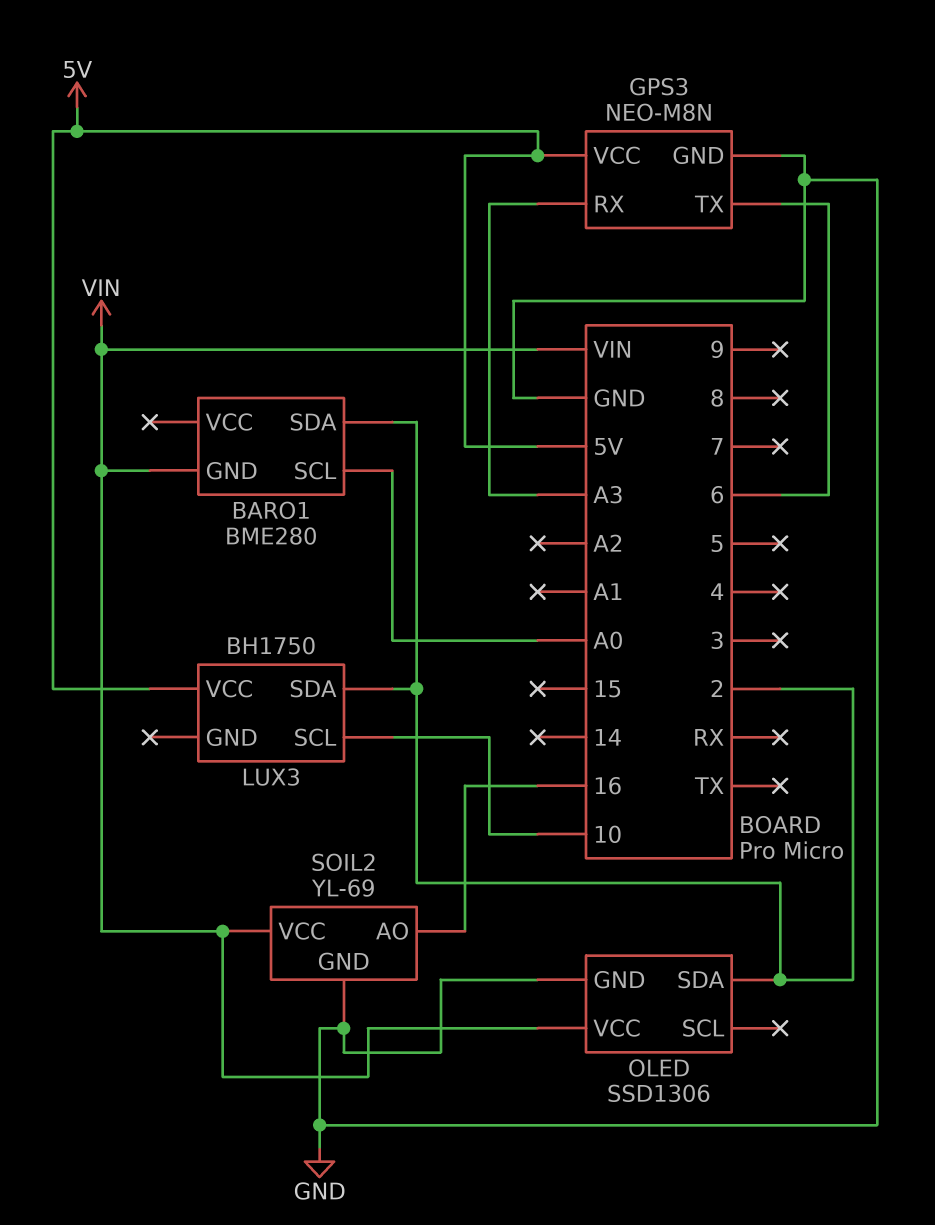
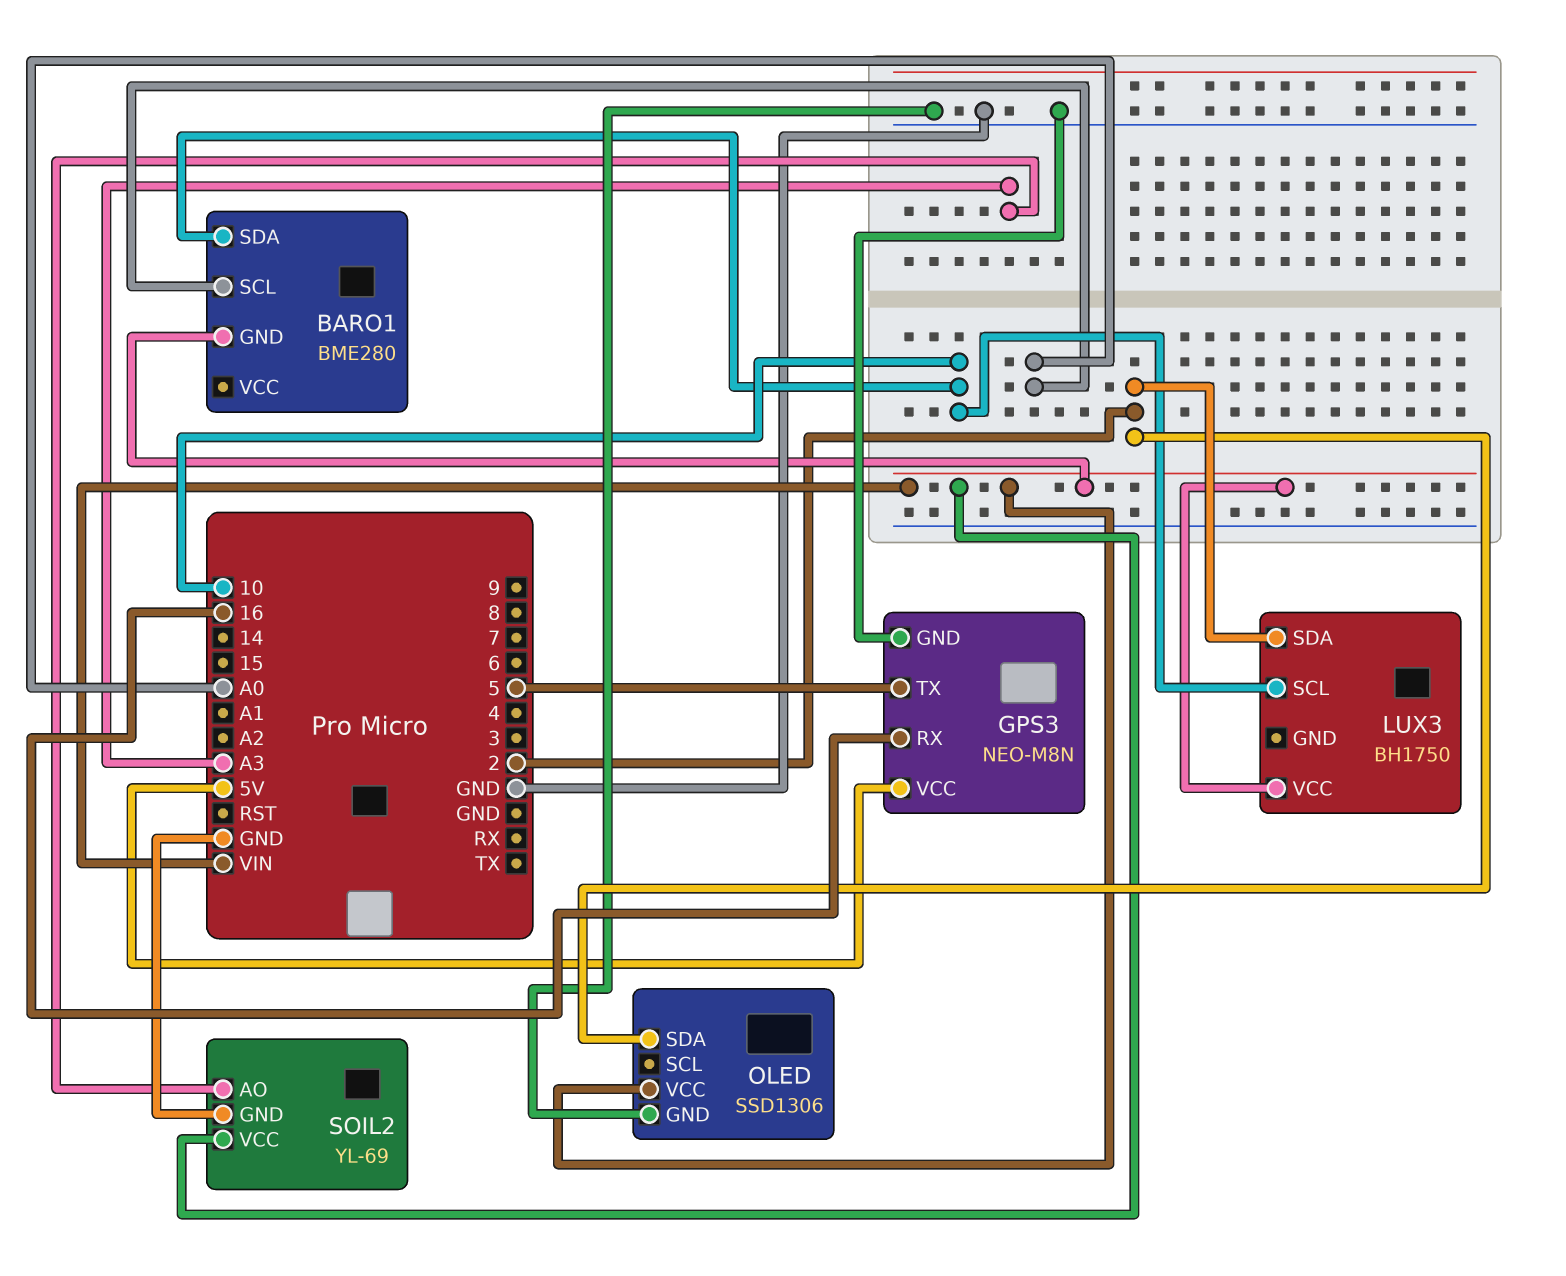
BARO1 pin SDA: 2 -> 10
GPS3 pin RX: A3 -> 16
GPS3 pin TX: 6 -> 5
LUX3 pin VCC: 5V -> VIN
SOIL2 pin AO: 16 -> A3

